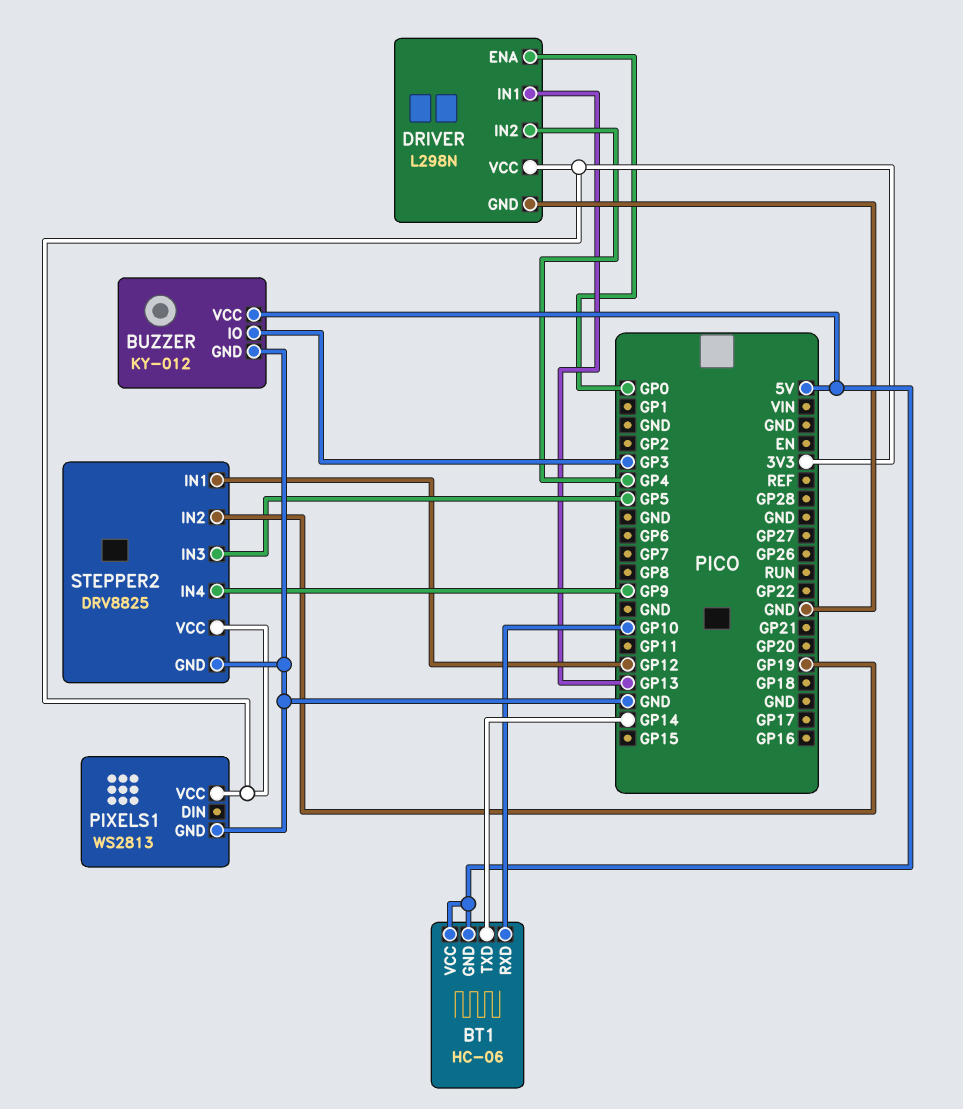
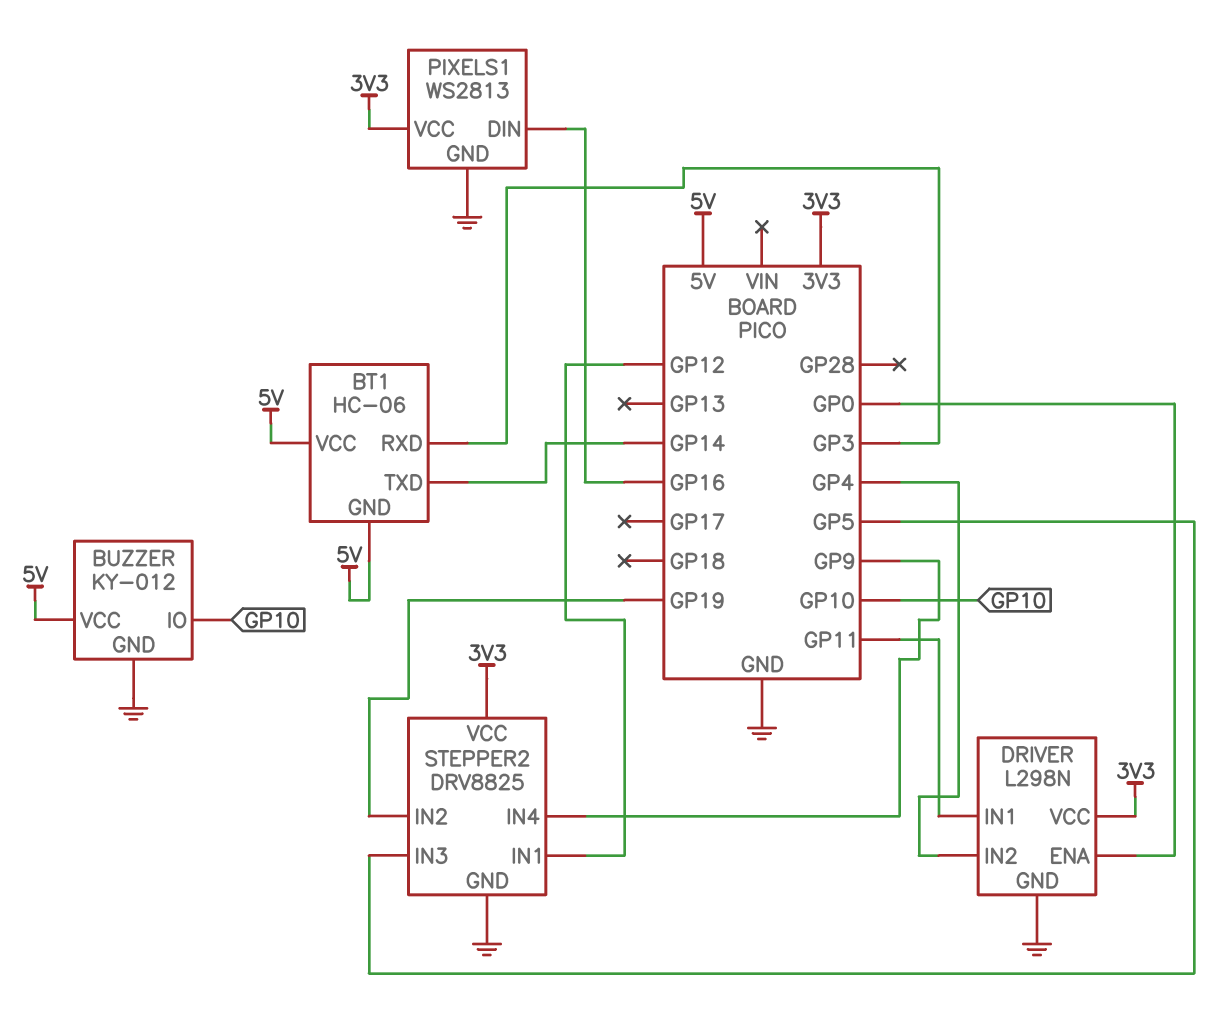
BT1 pin RXD: GP10 -> GP3
BUZZER pin IO: GP3 -> GP10
DRIVER pin IN1: GP13 -> GP11
PIXELS1 pin DIN: none -> GP16

